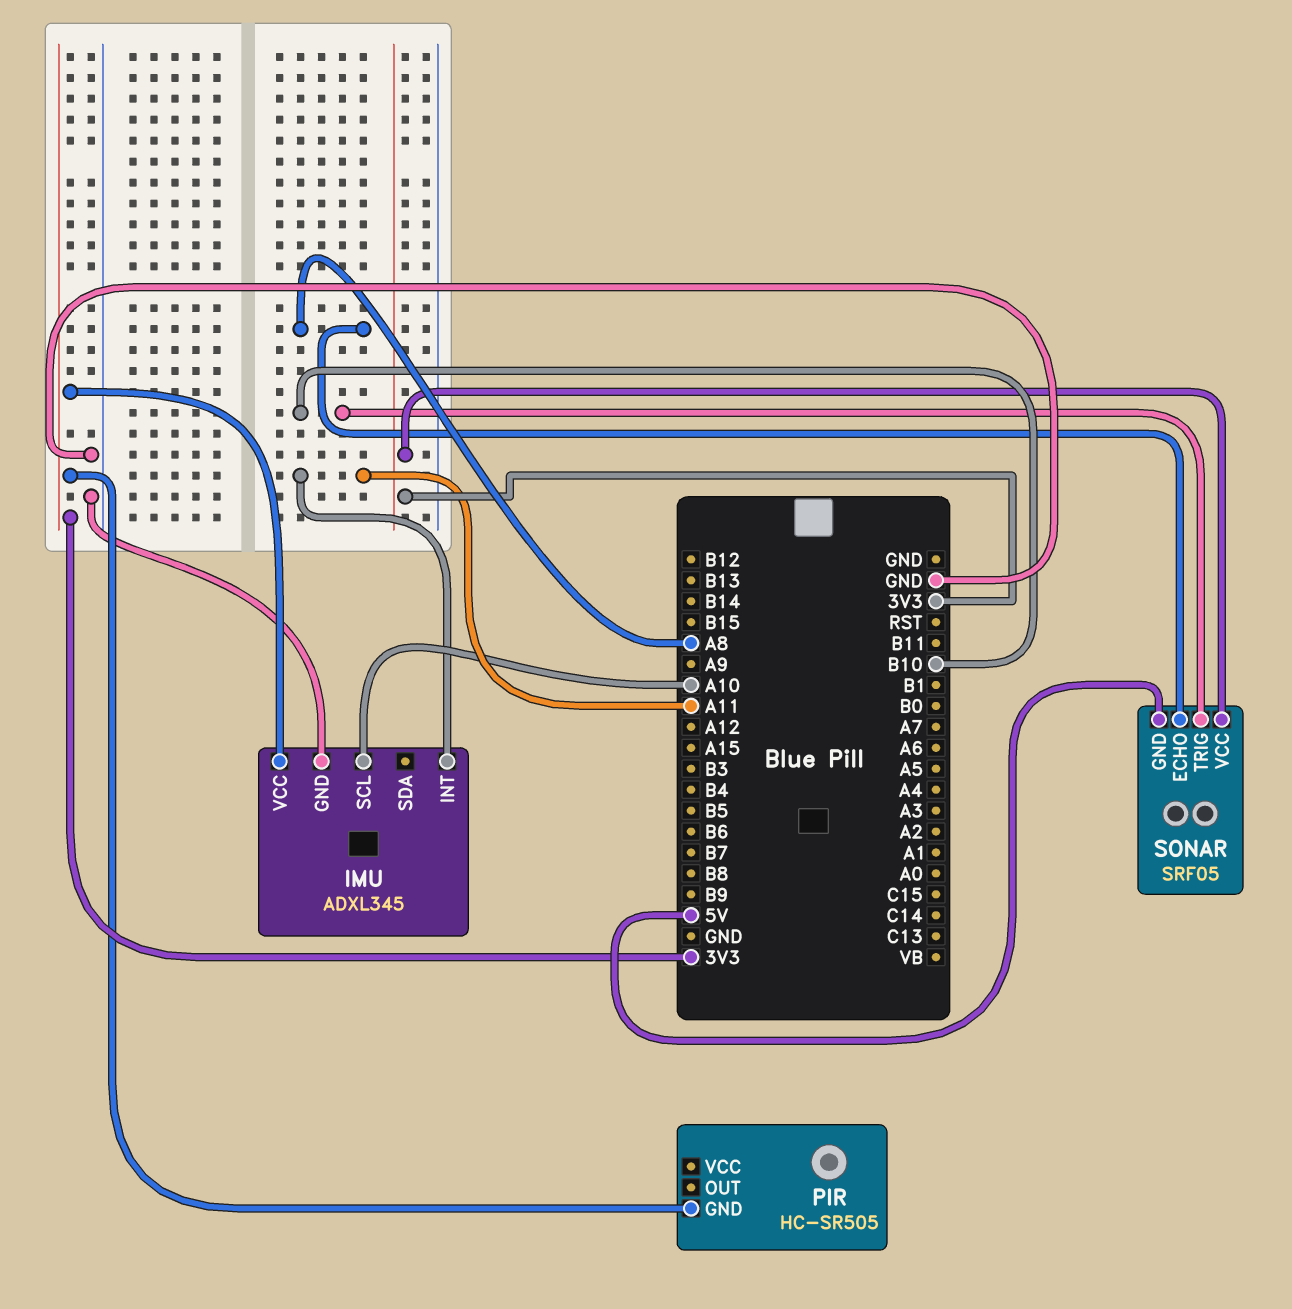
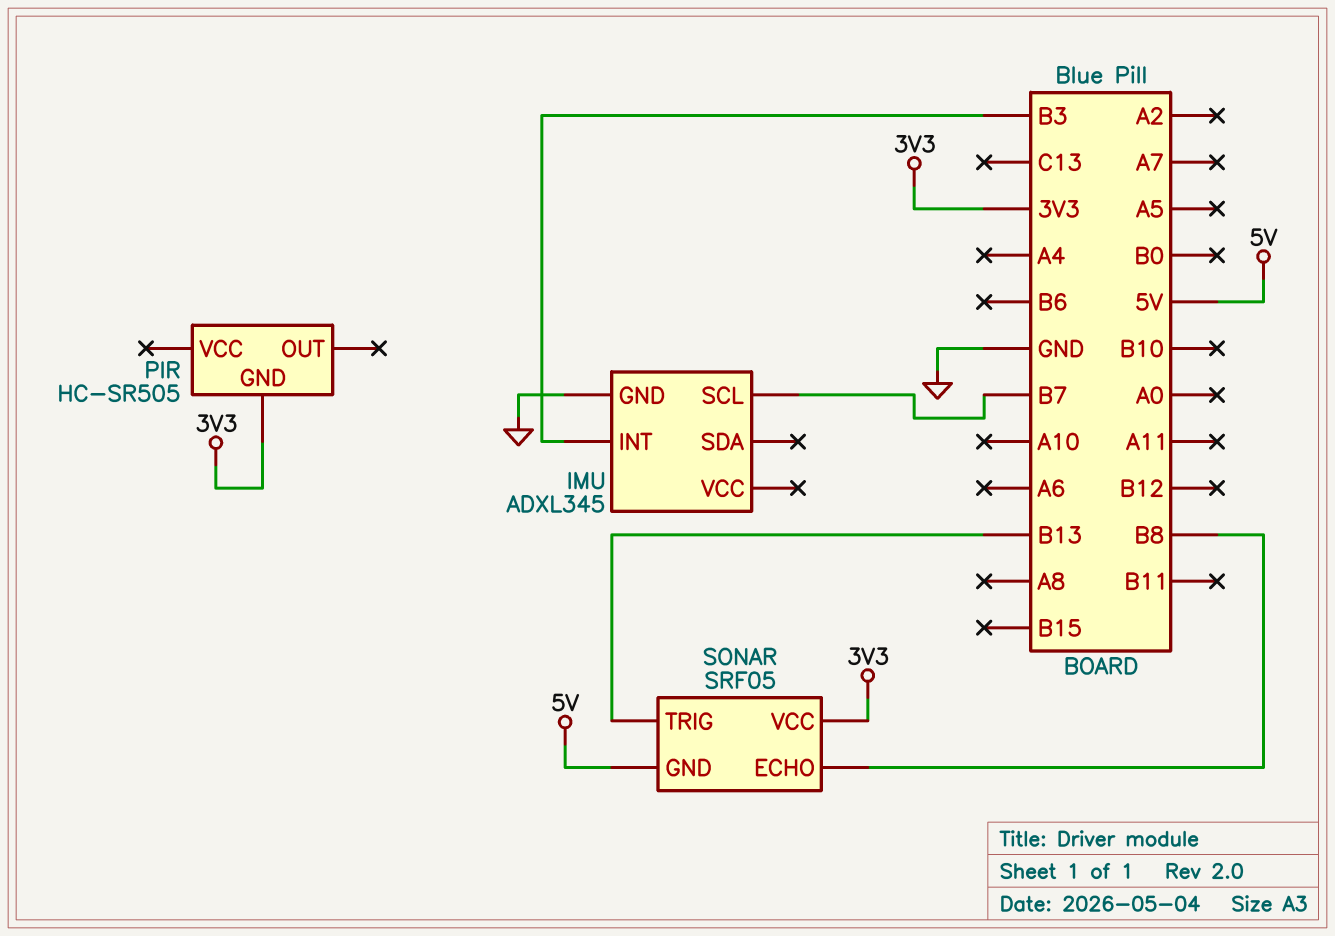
IMU pin INT: A11 -> B3
IMU pin SCL: A10 -> B7
IMU pin VCC: 3V3 -> none
SONAR pin ECHO: A8 -> B8
SONAR pin TRIG: B10 -> B13

